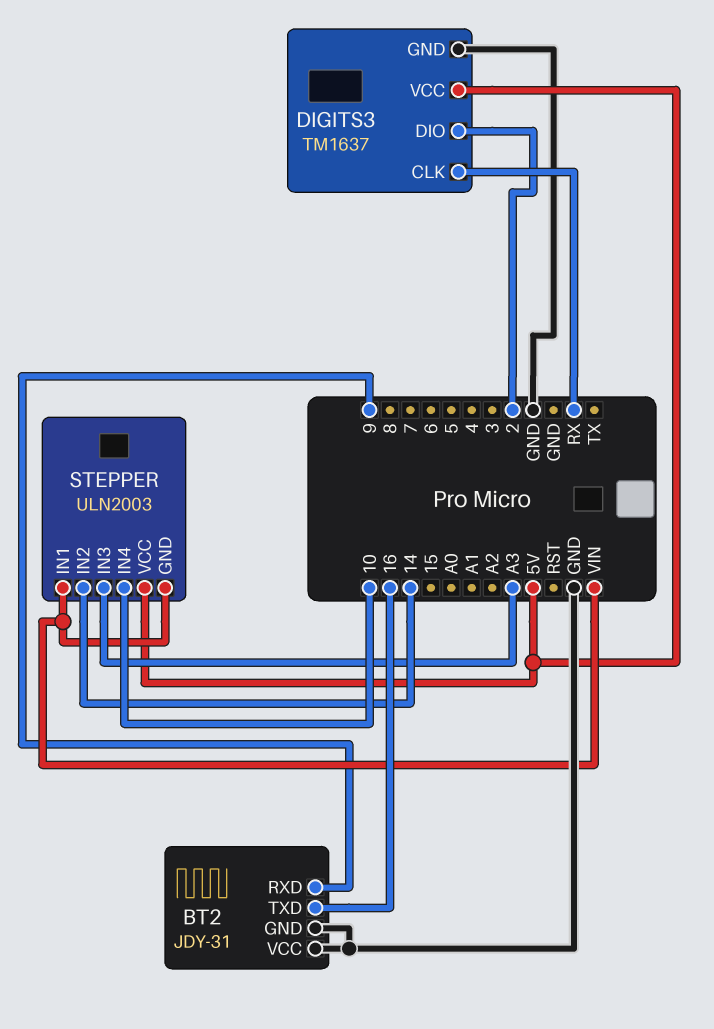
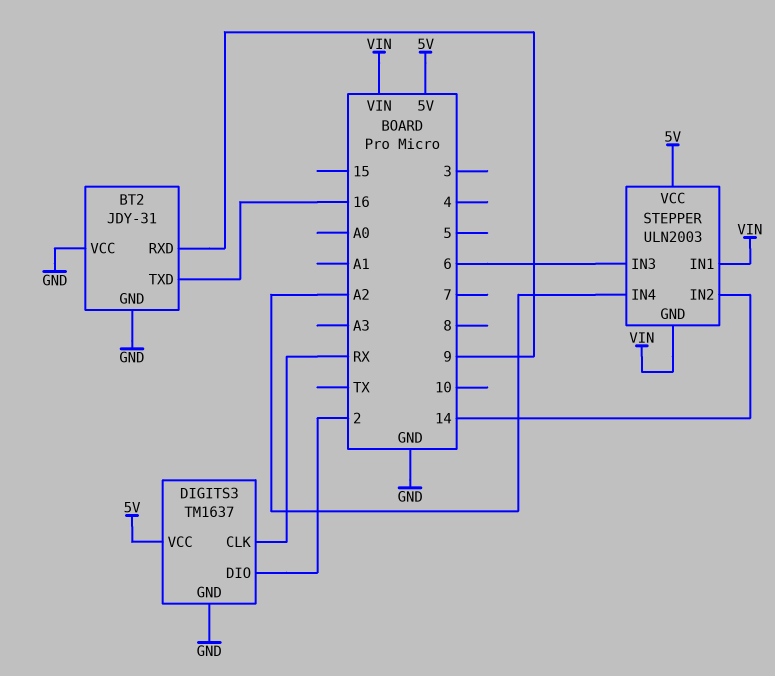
STEPPER pin IN3: A3 -> 6
STEPPER pin IN4: 10 -> A2

